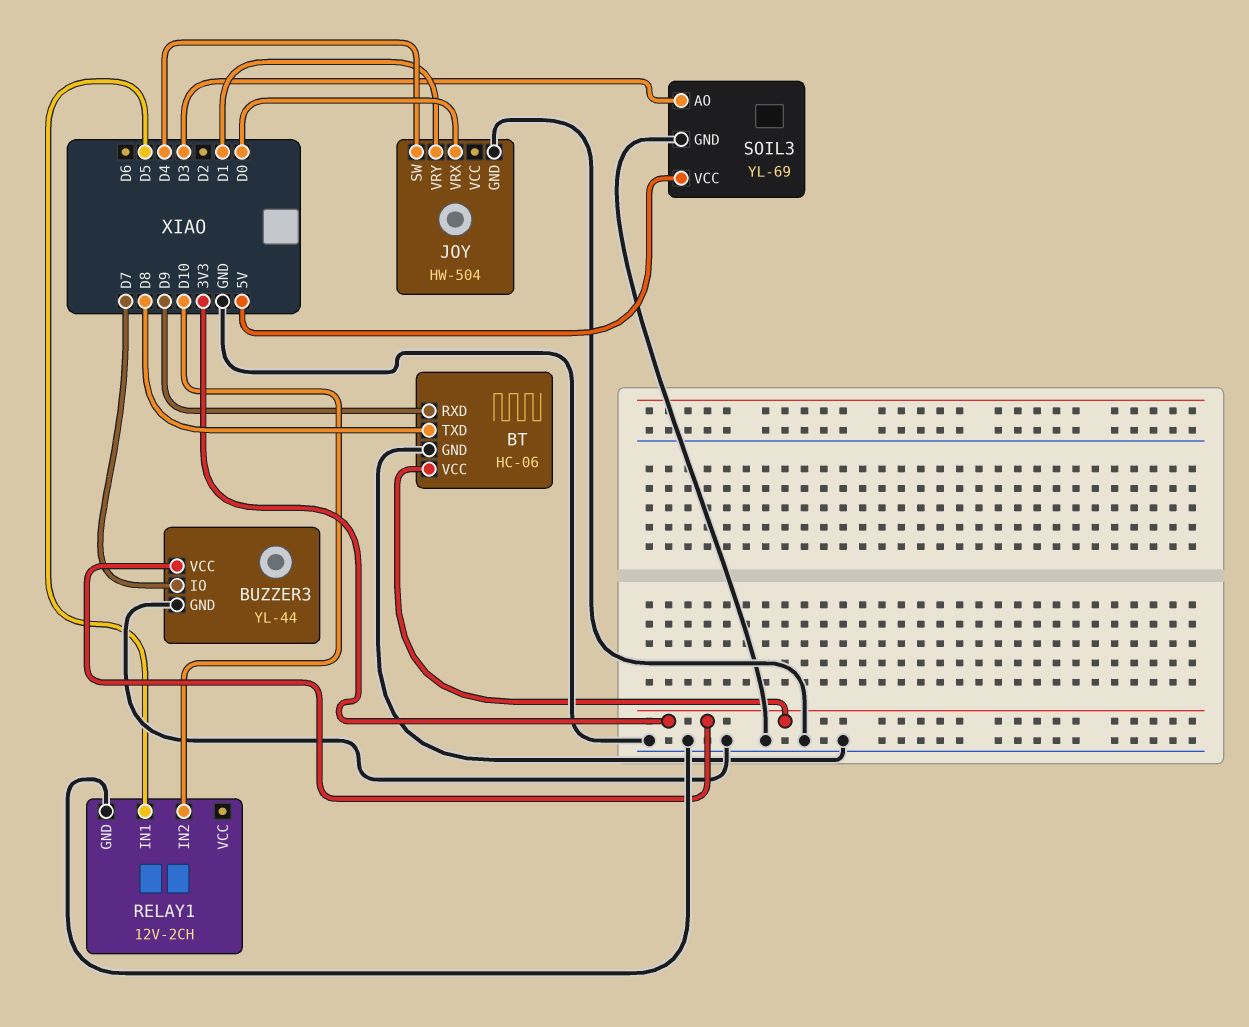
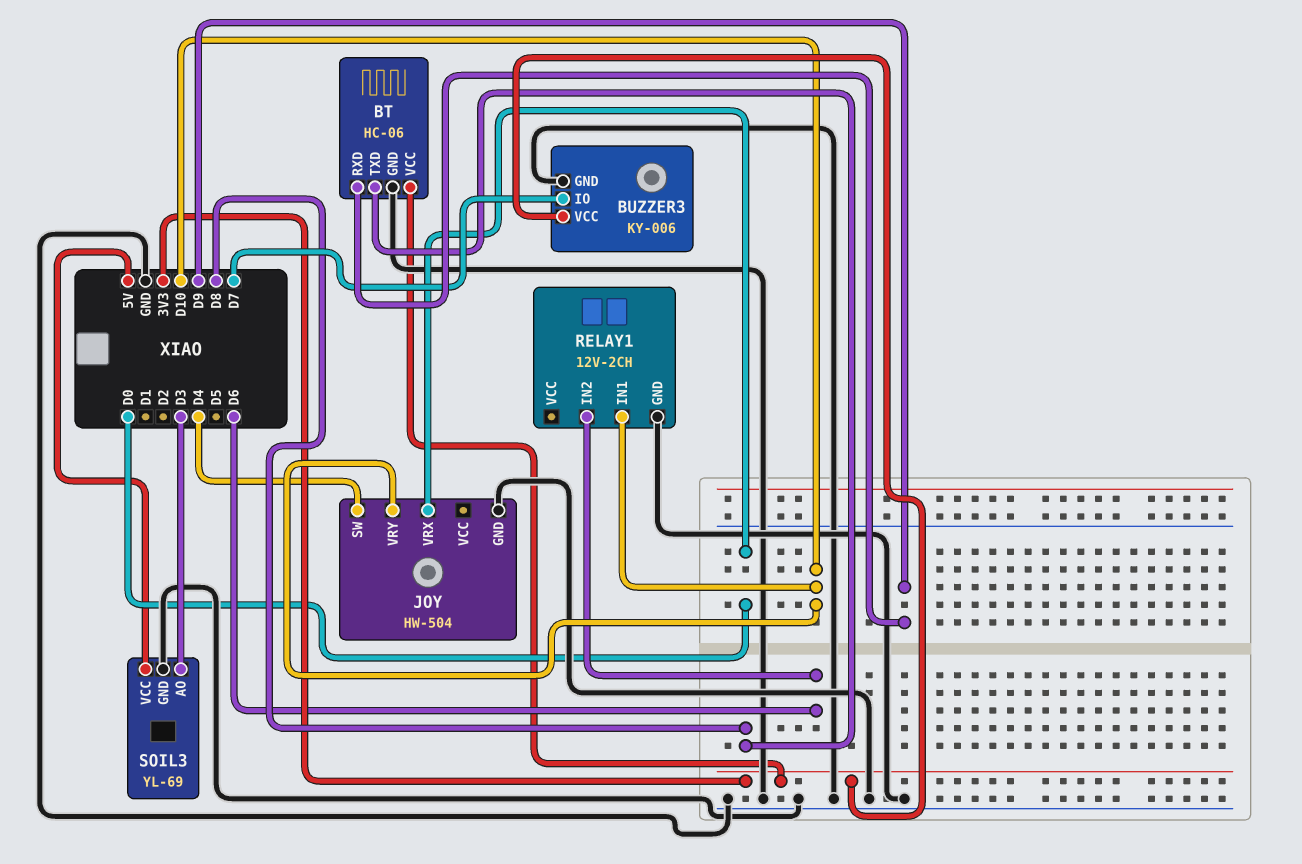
BUZZER3: YL-44 -> KY-006
JOY pin VRY: D1 -> D10
RELAY1 pin IN1: D5 -> D10
RELAY1 pin IN2: D10 -> D6

